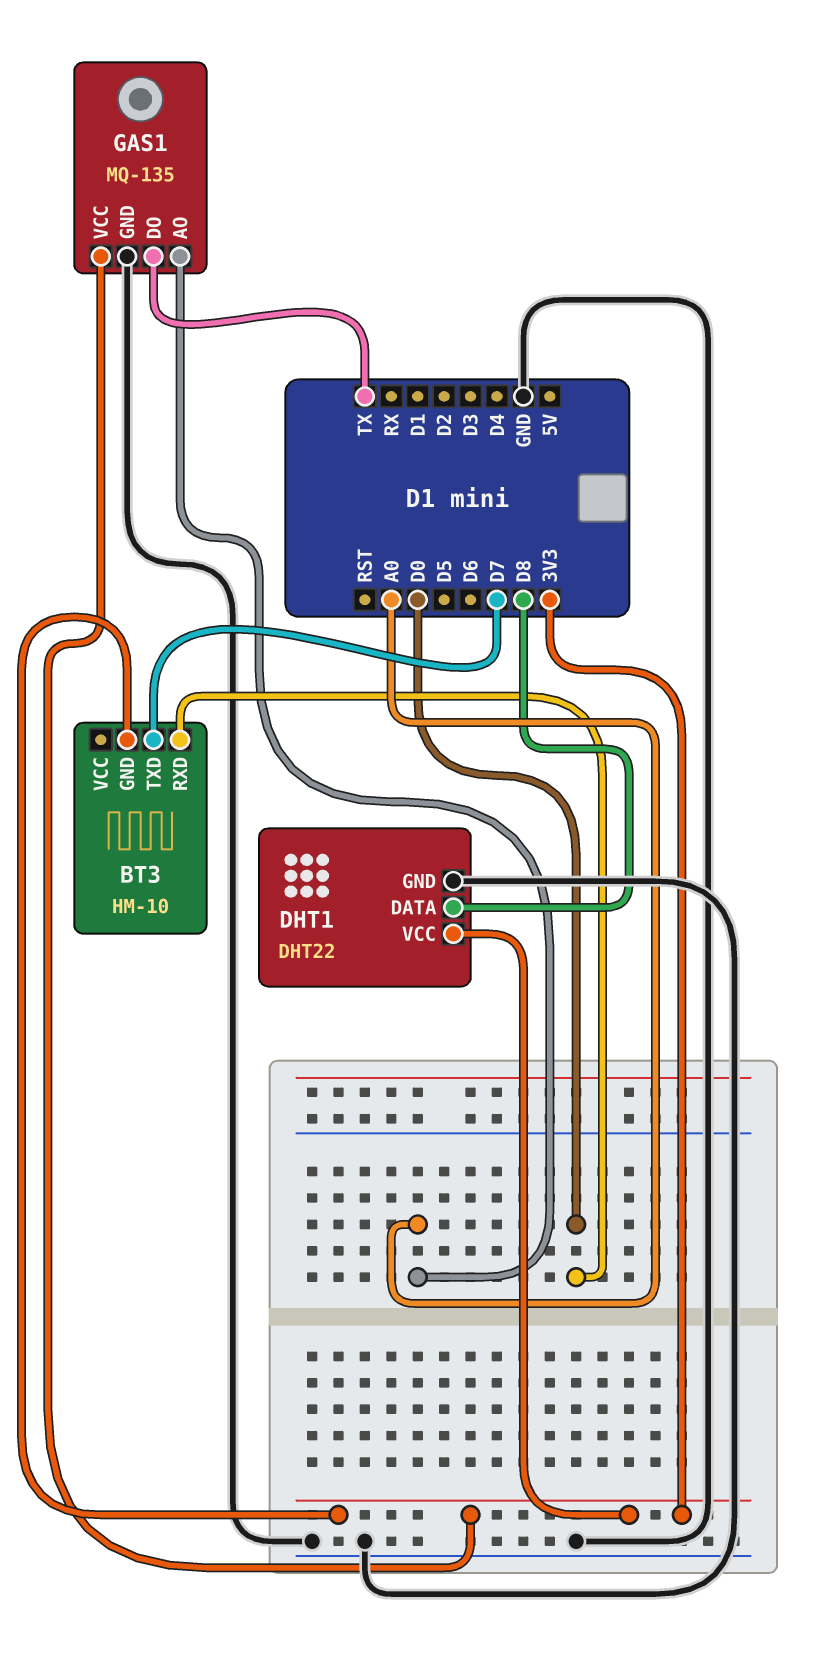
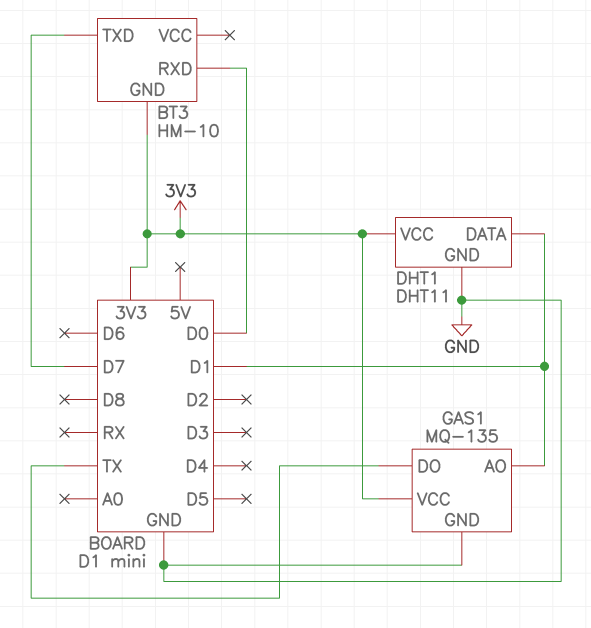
DHT1: DHT22 -> DHT11
DHT1 pin DATA: D8 -> D1
GAS1 pin AO: A0 -> D1

